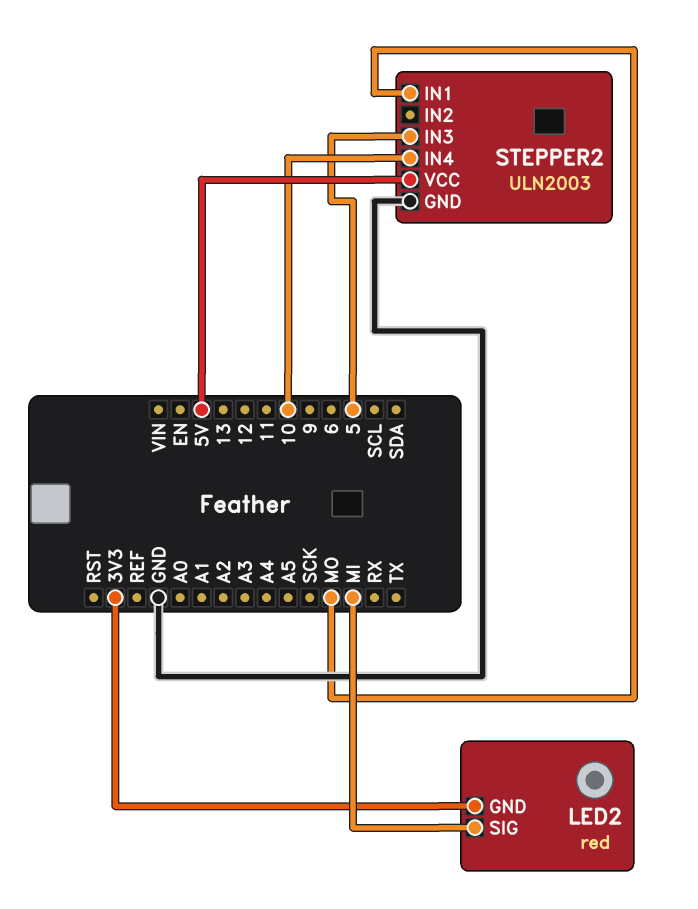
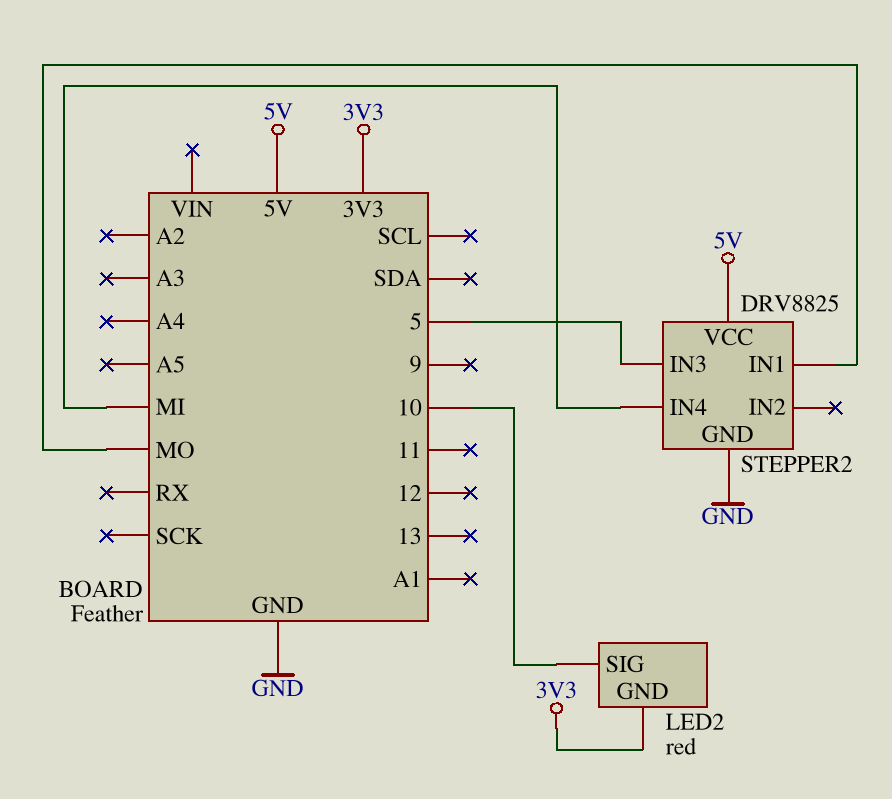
LED2 pin SIG: MI -> 10
STEPPER2: ULN2003 -> DRV8825
STEPPER2 pin IN4: 10 -> MI

